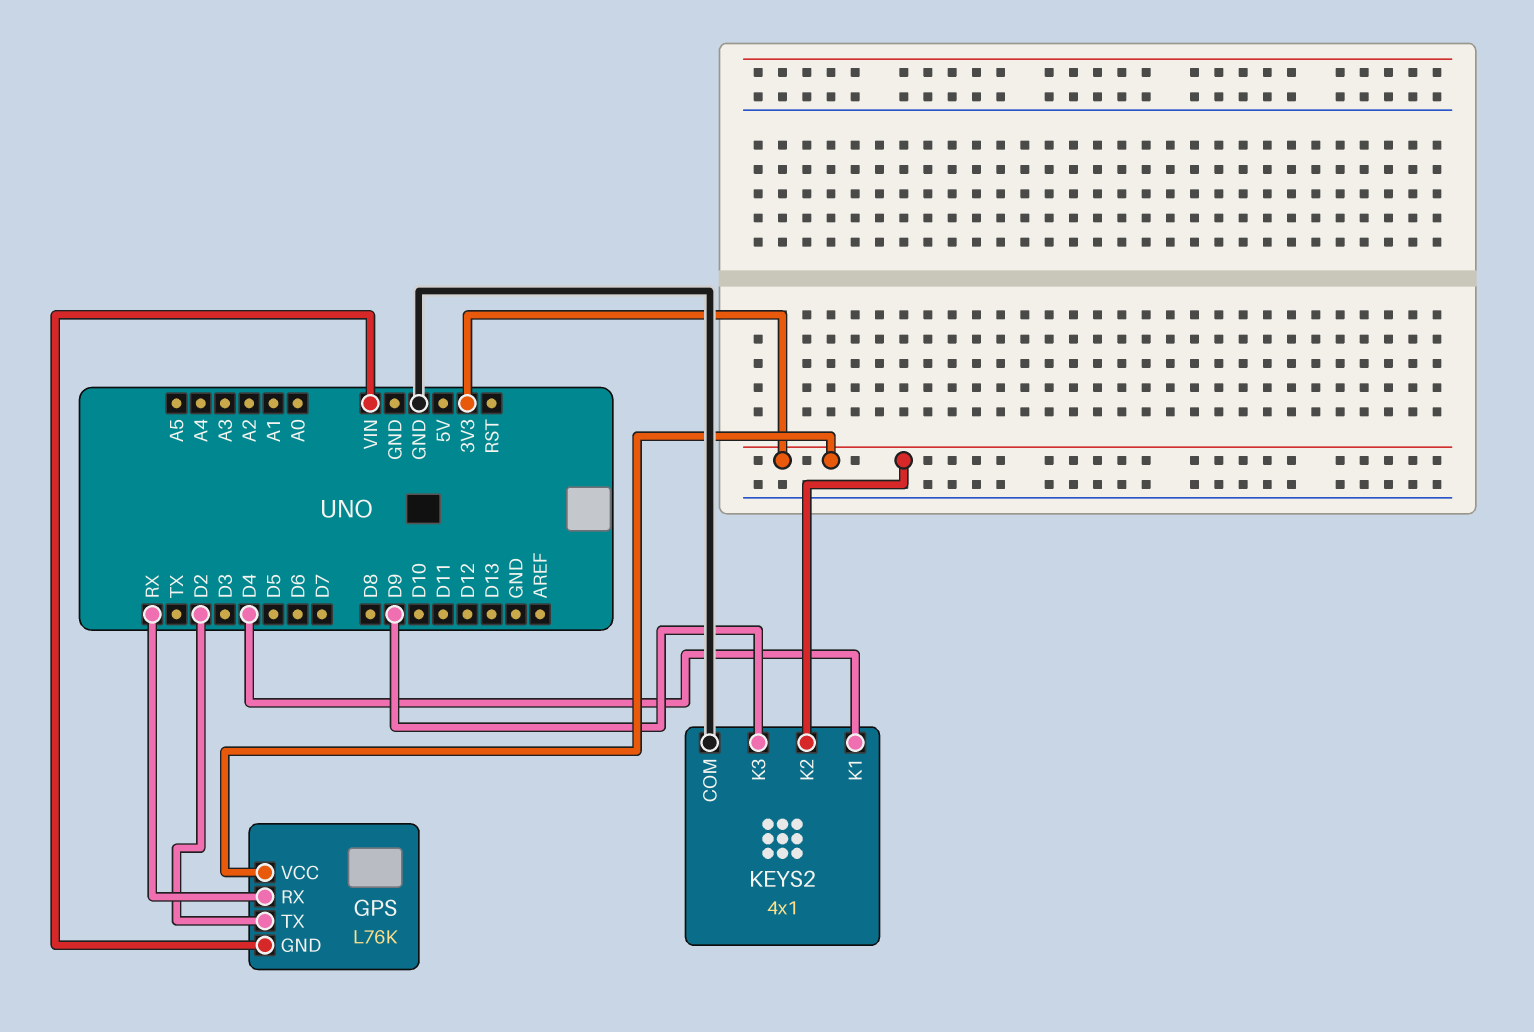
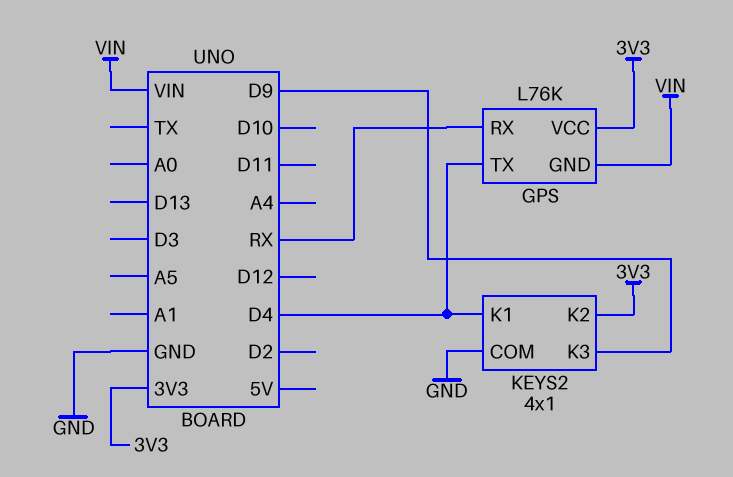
GPS pin TX: D2 -> D4

